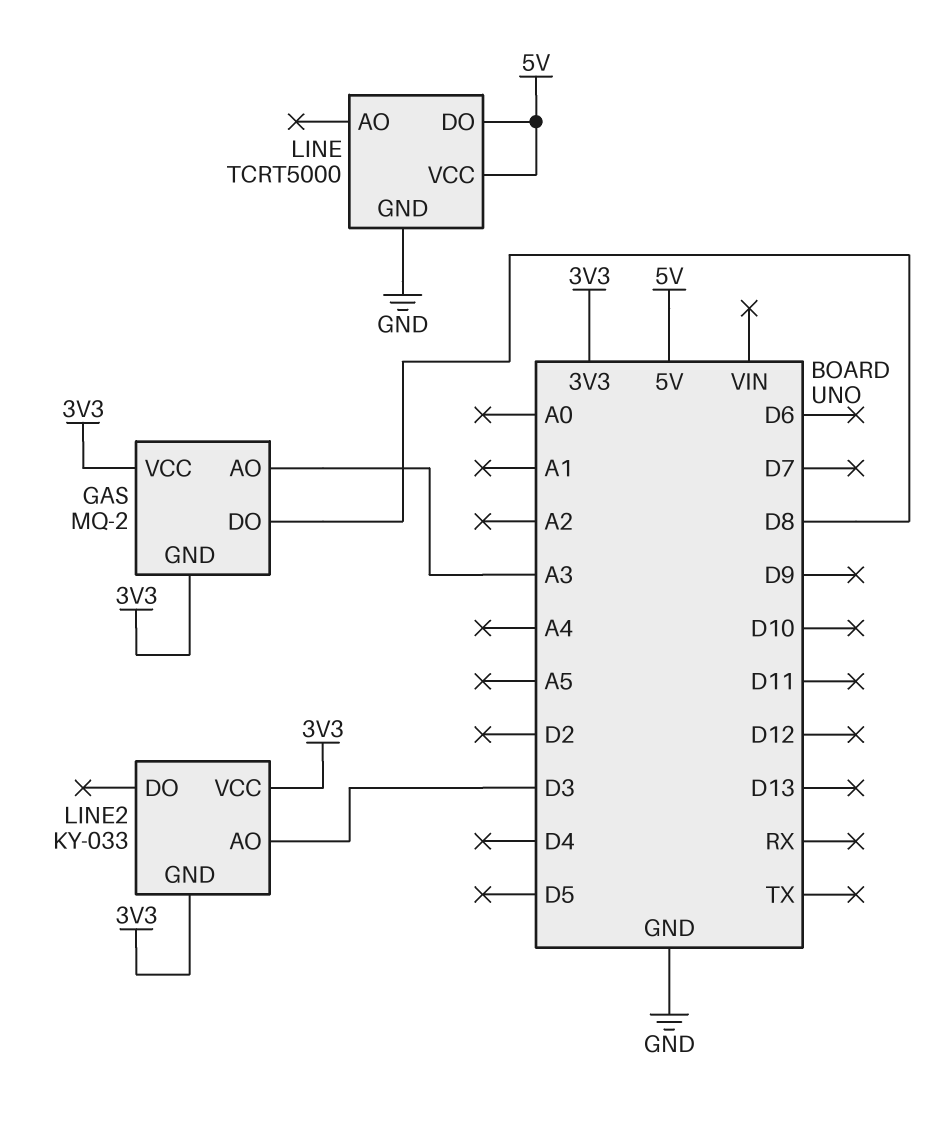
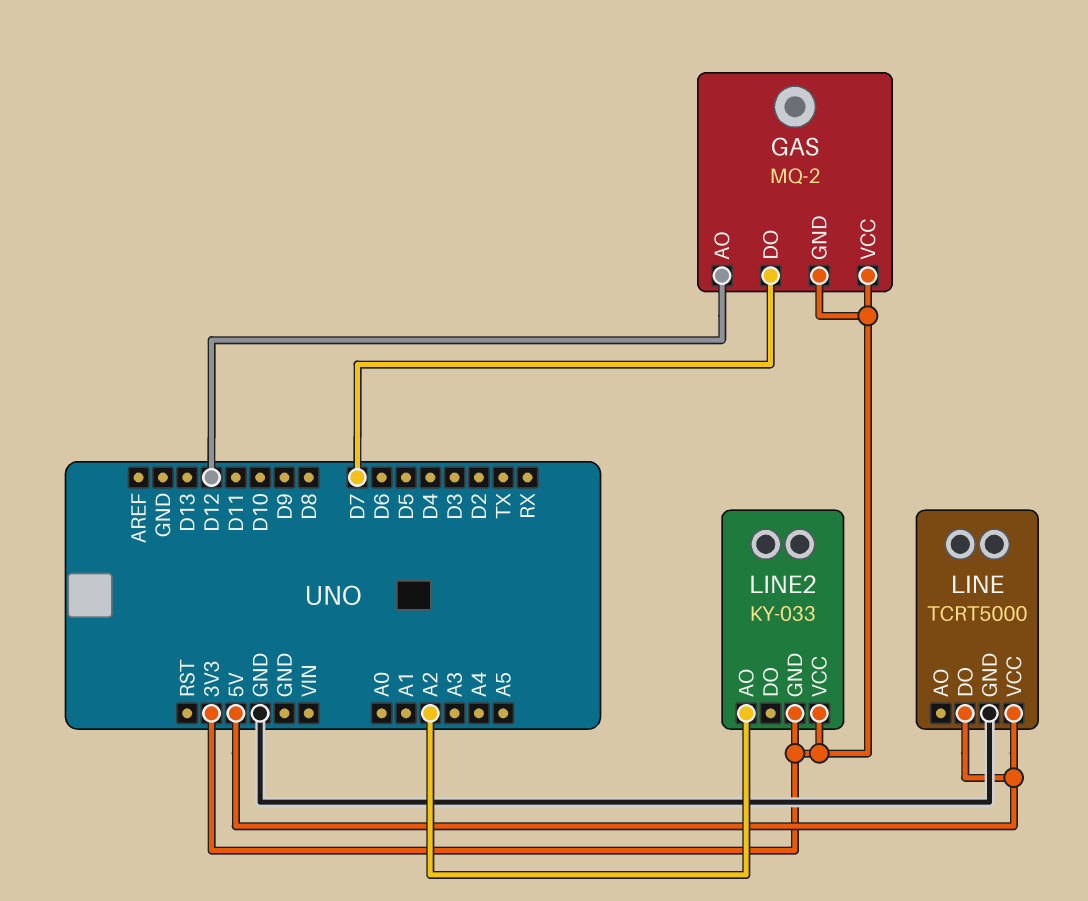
GAS pin AO: A3 -> D12
GAS pin DO: D8 -> D7
LINE2 pin AO: D3 -> A2

